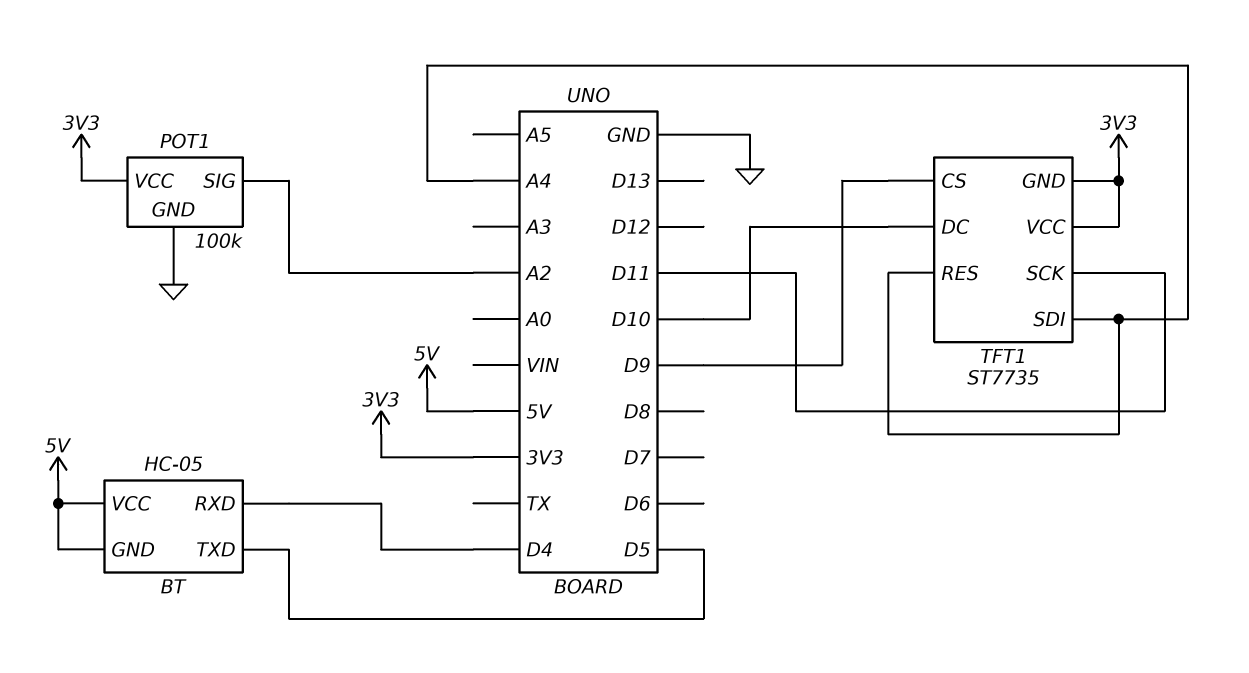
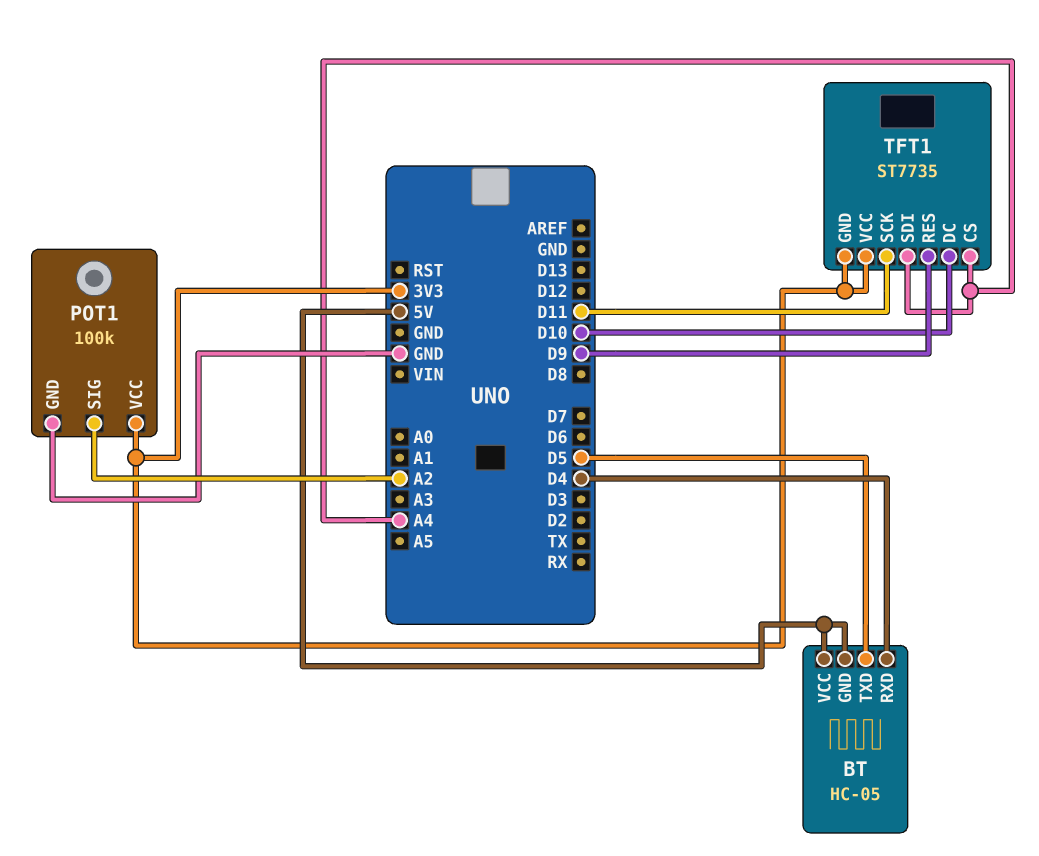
TFT1 pin CS: D9 -> A4
TFT1 pin RES: A4 -> D9

